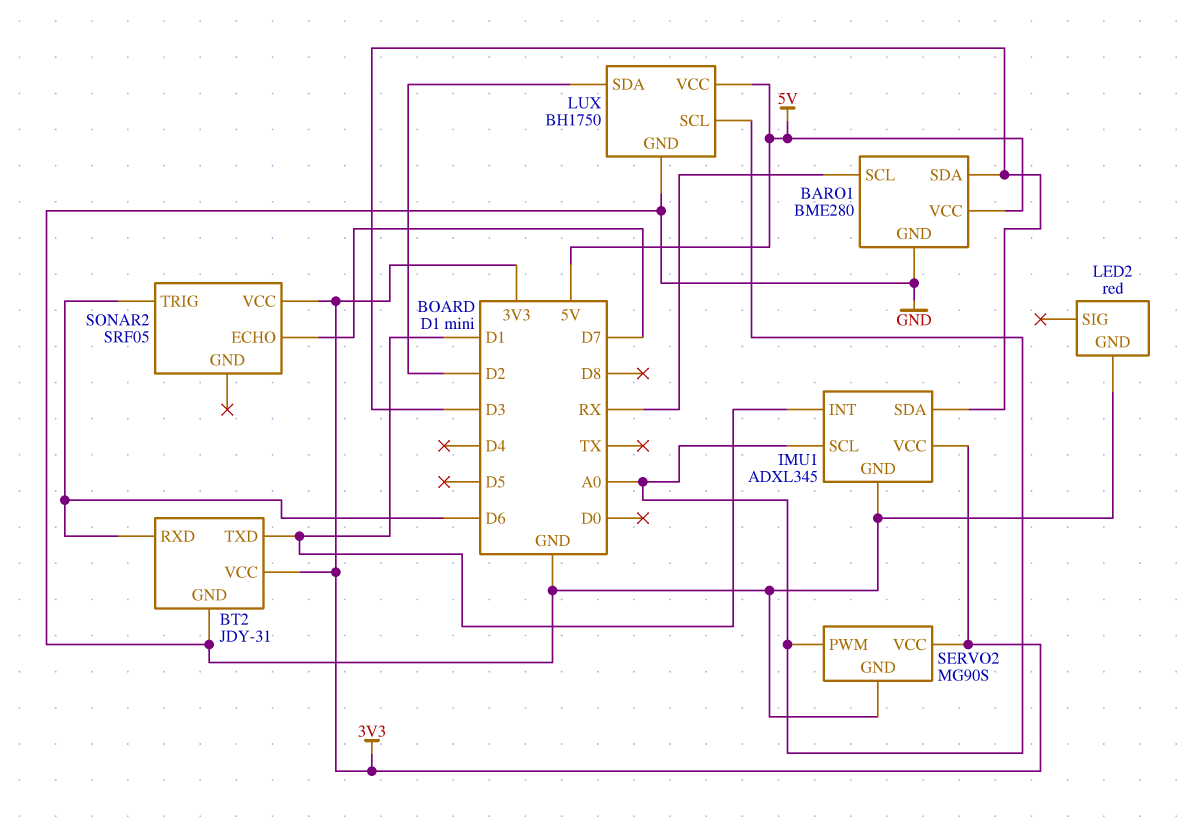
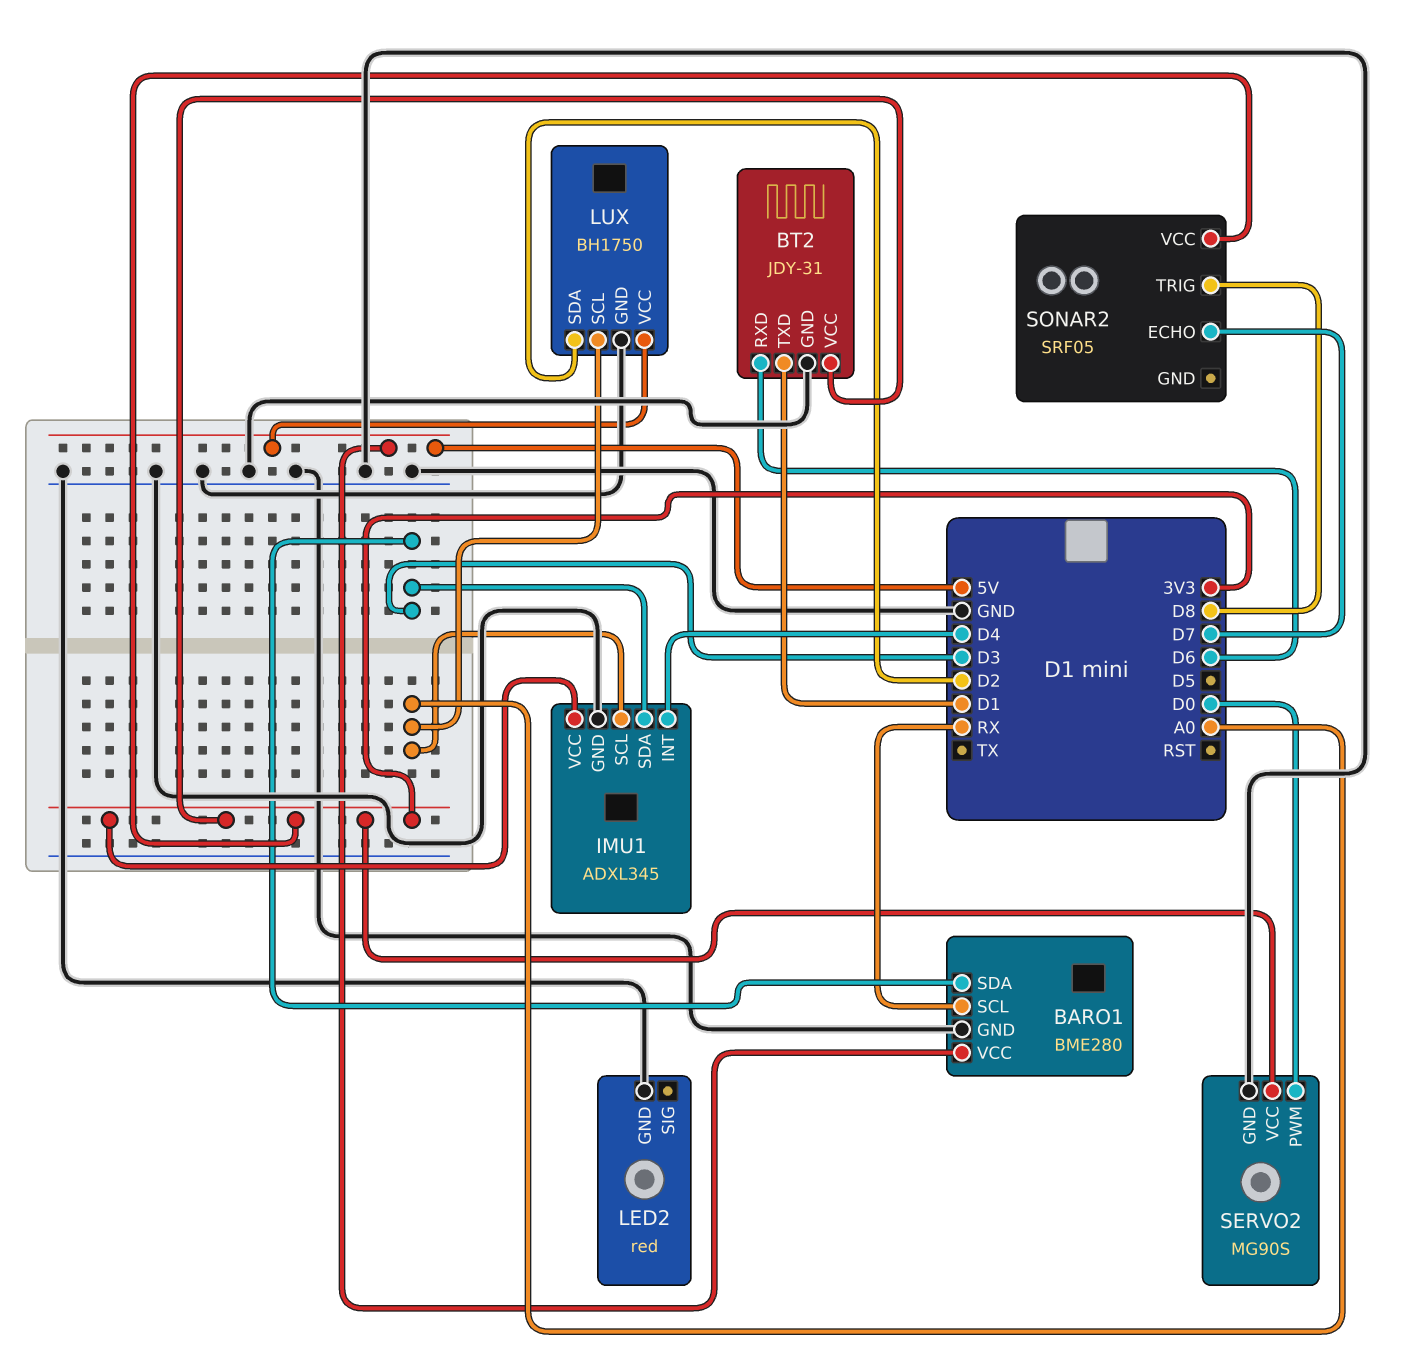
IMU1 pin INT: D1 -> D4
SERVO2 pin PWM: A0 -> D0
SONAR2 pin TRIG: D6 -> D8

